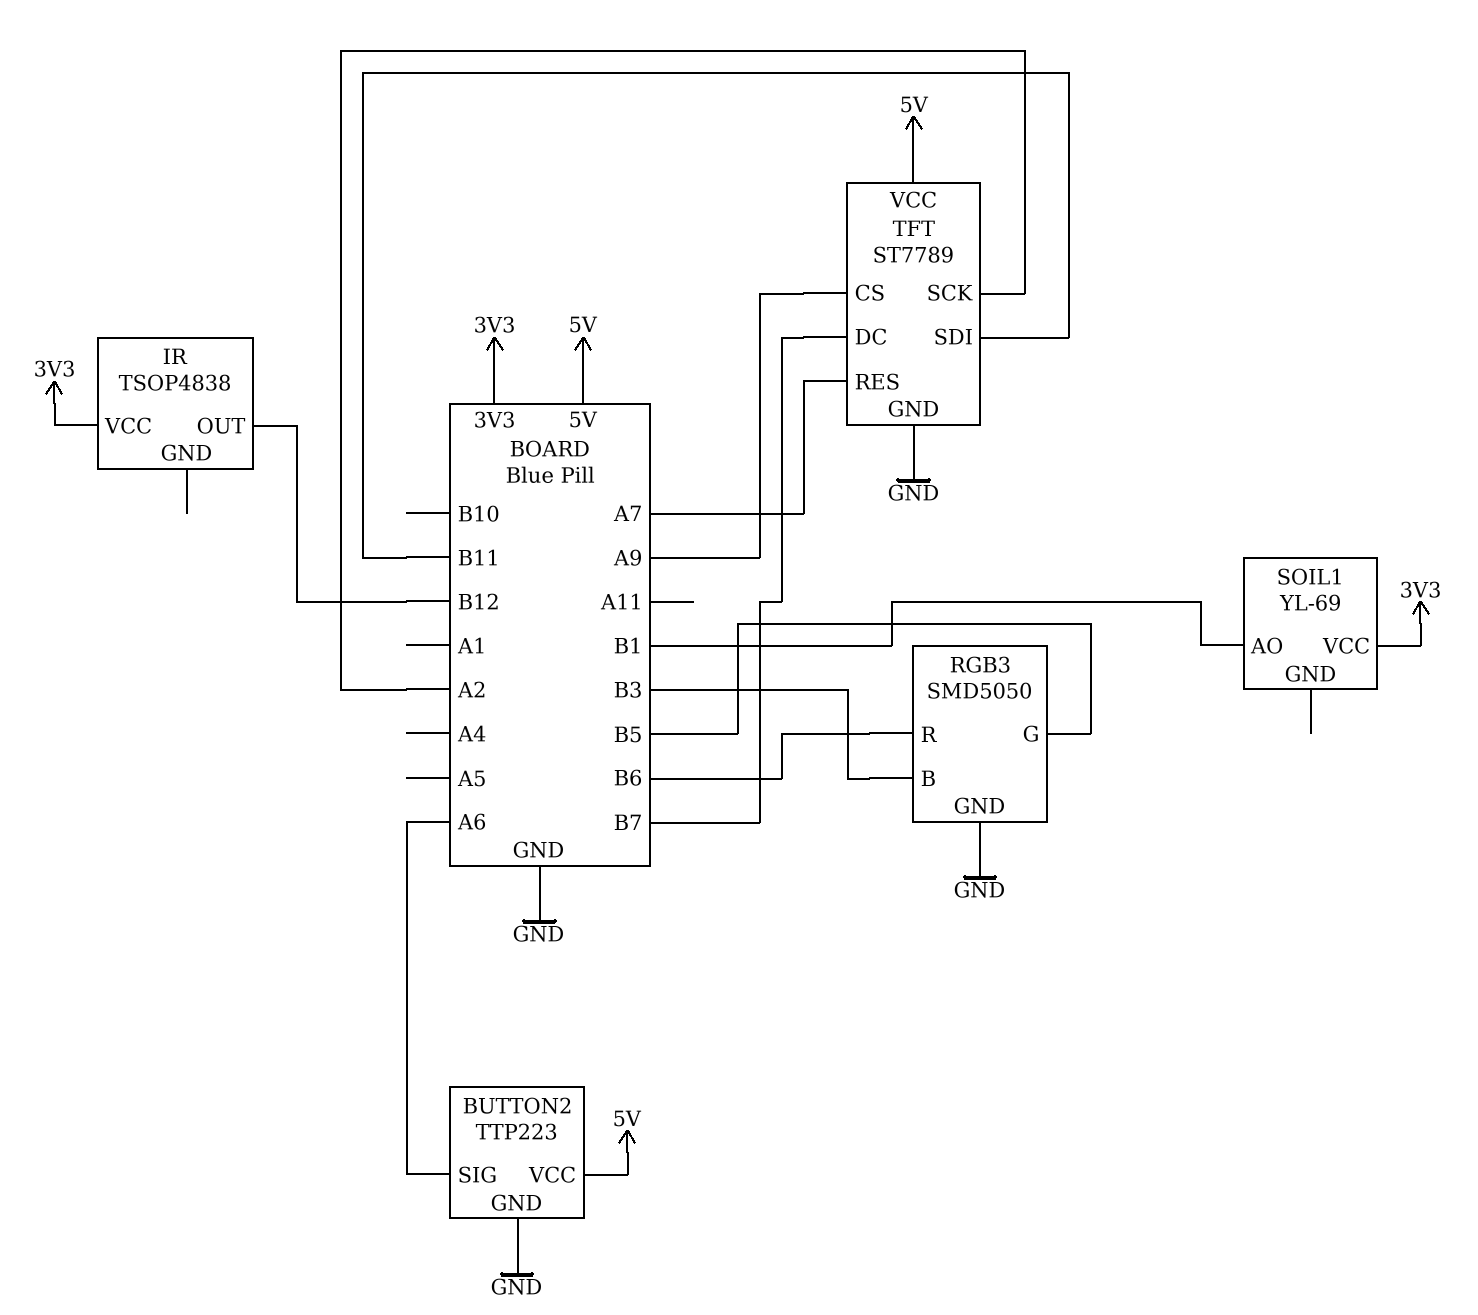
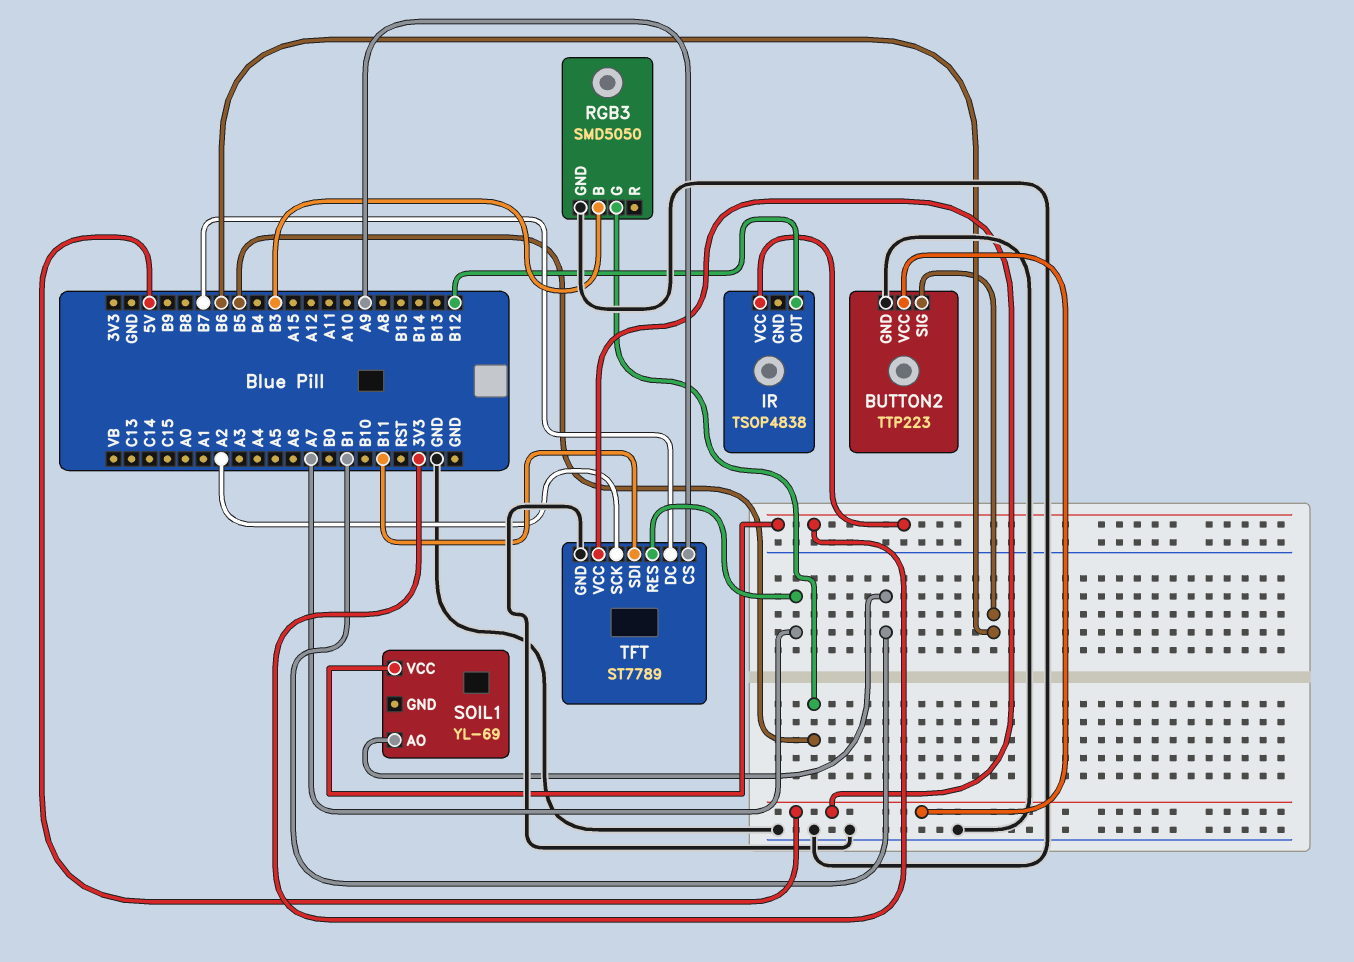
BUTTON2 pin SIG: A6 -> B6
RGB3 pin R: B6 -> none

